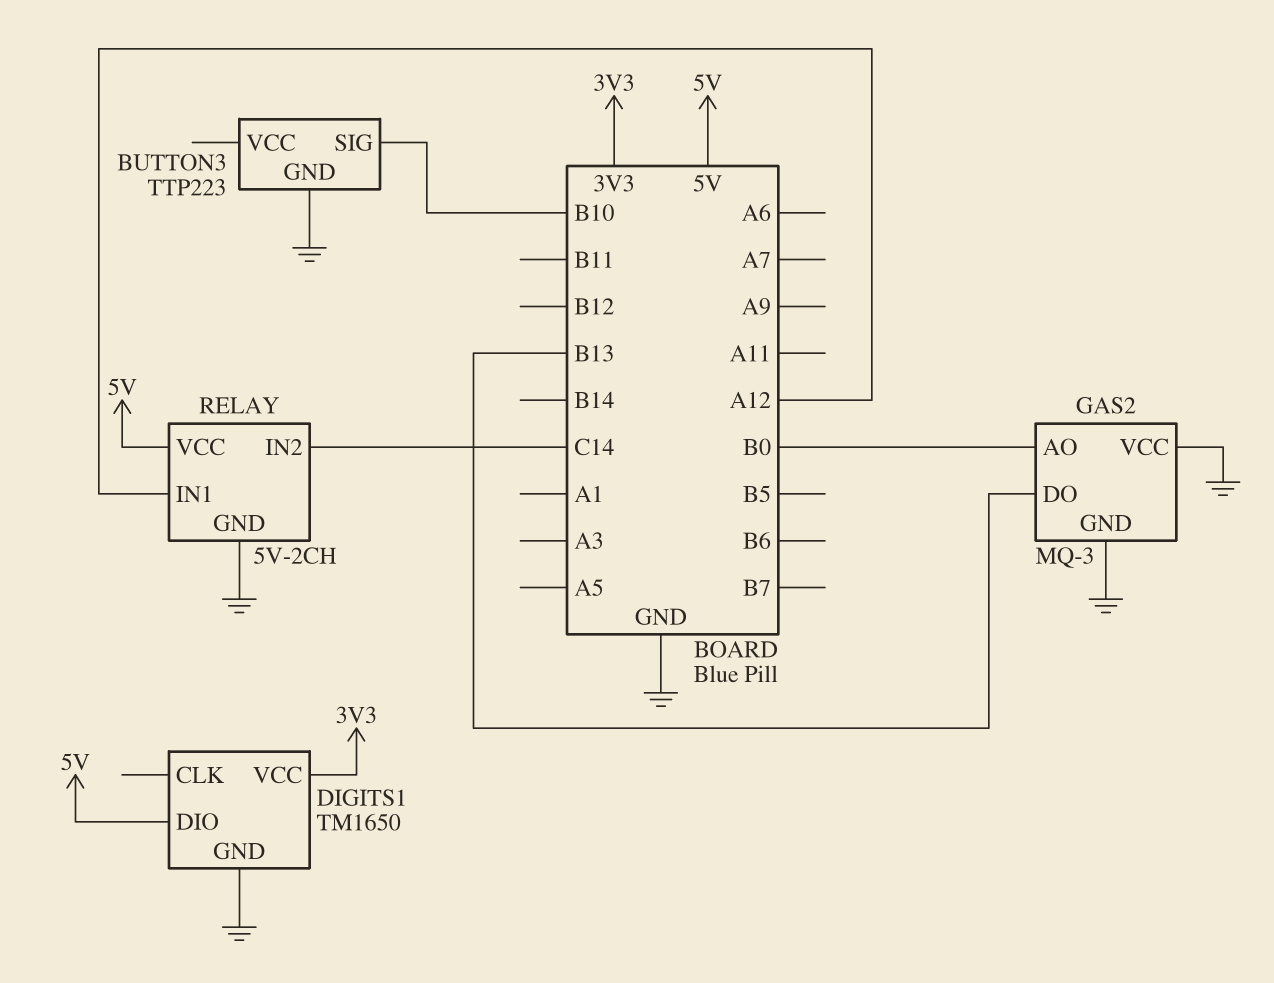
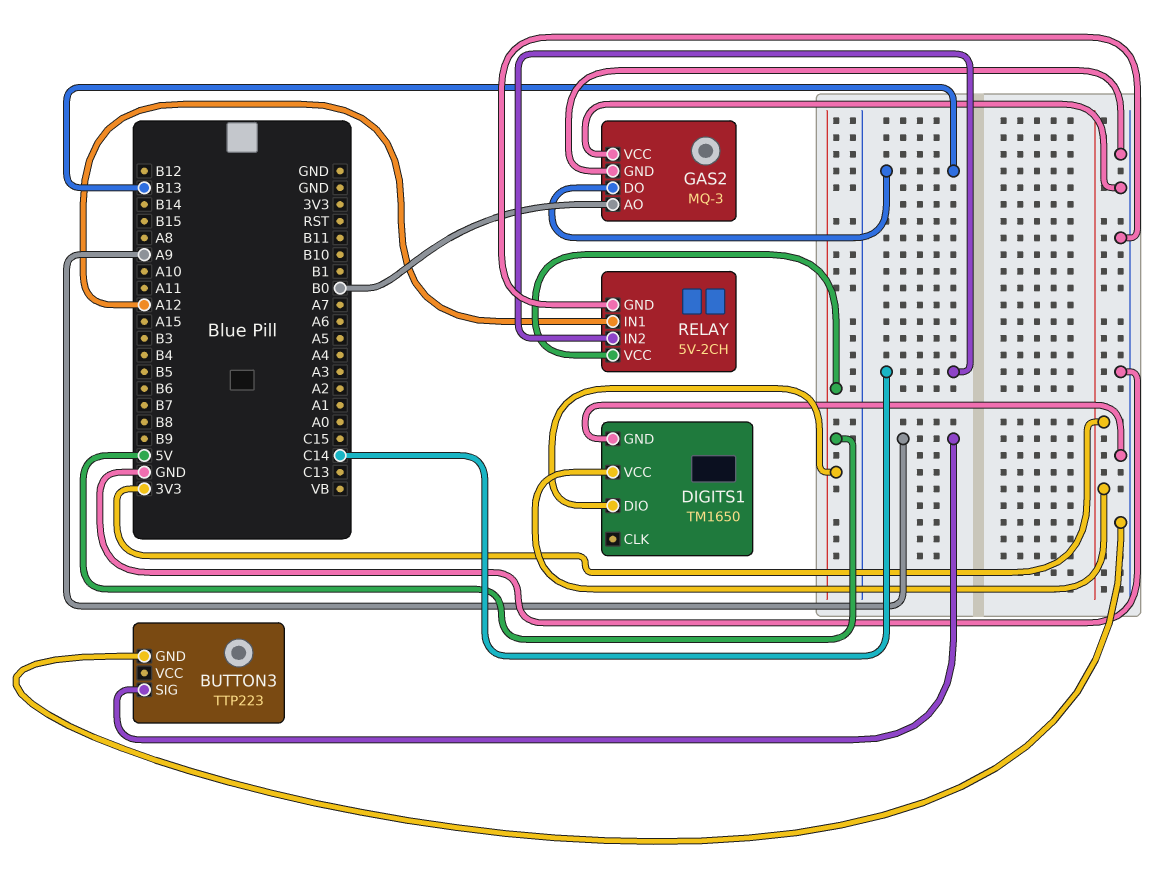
BUTTON3 pin SIG: B10 -> A9

